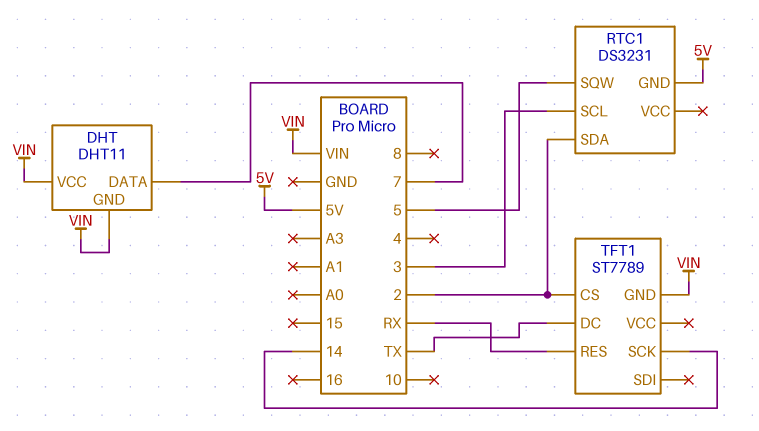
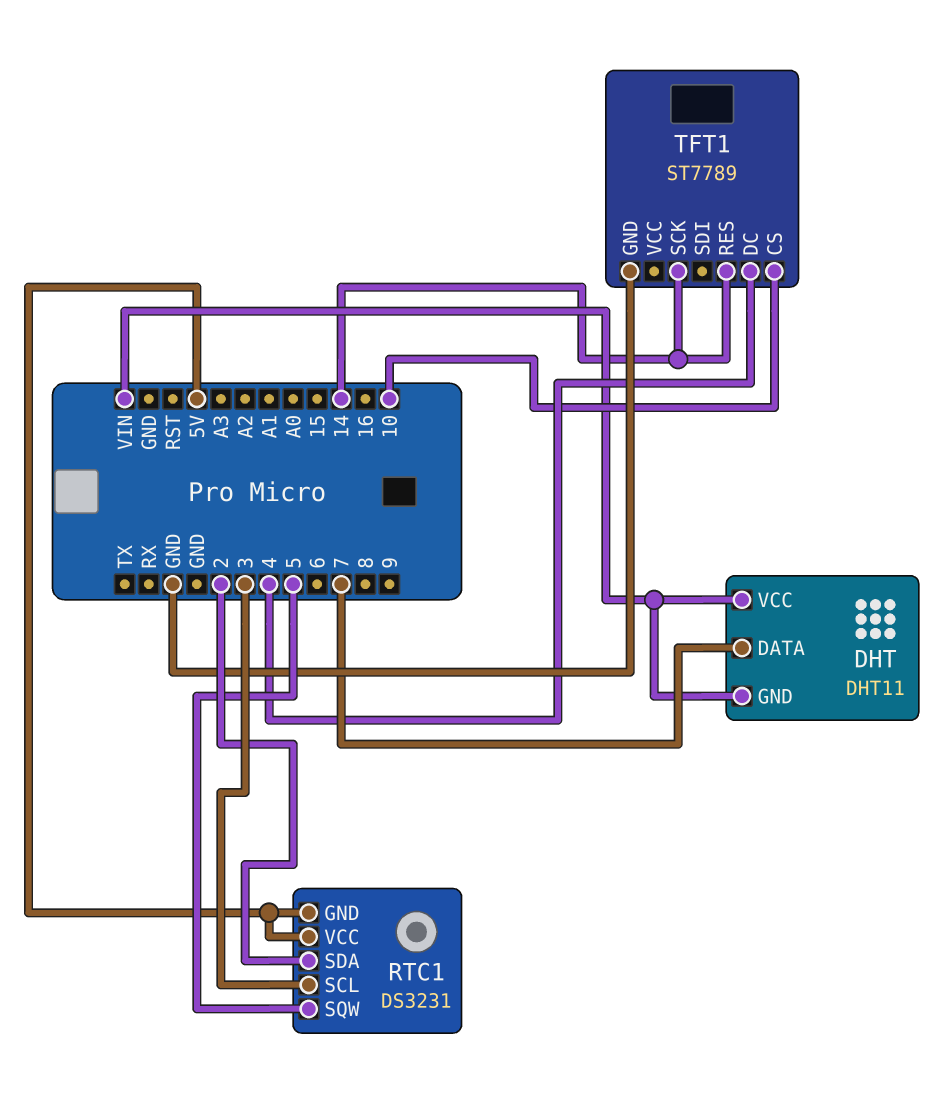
RTC1 pin VCC: none -> 5V
TFT1 pin CS: 2 -> 10
TFT1 pin DC: TX -> 4
TFT1 pin GND: VIN -> GND
TFT1 pin RES: RX -> 14

